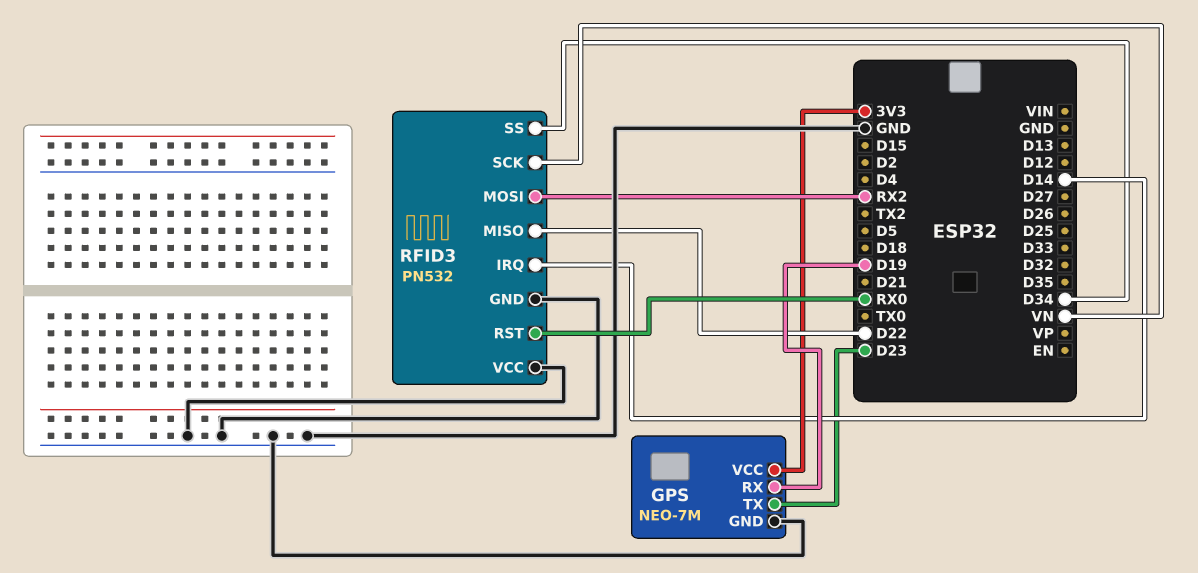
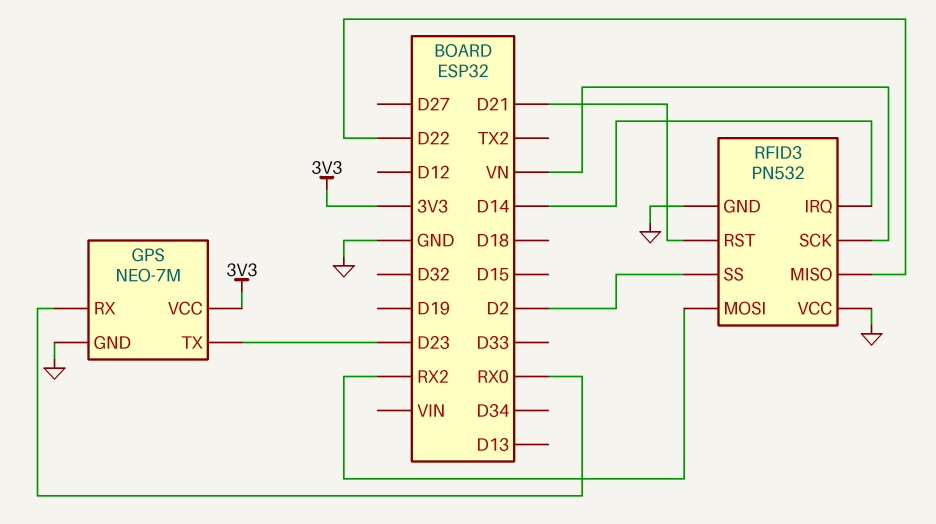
GPS pin RX: D19 -> RX0
RFID3 pin RST: RX0 -> D21
RFID3 pin SS: D34 -> D2

